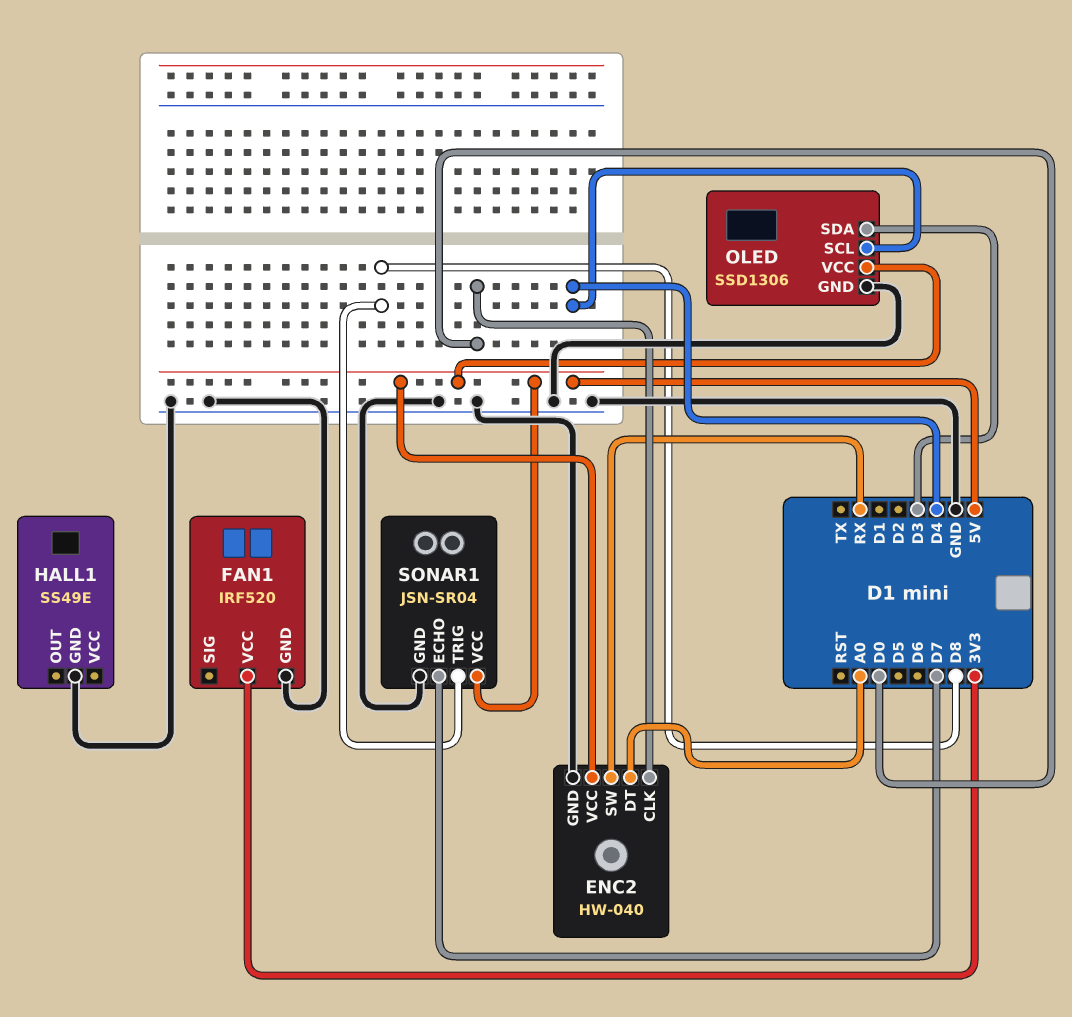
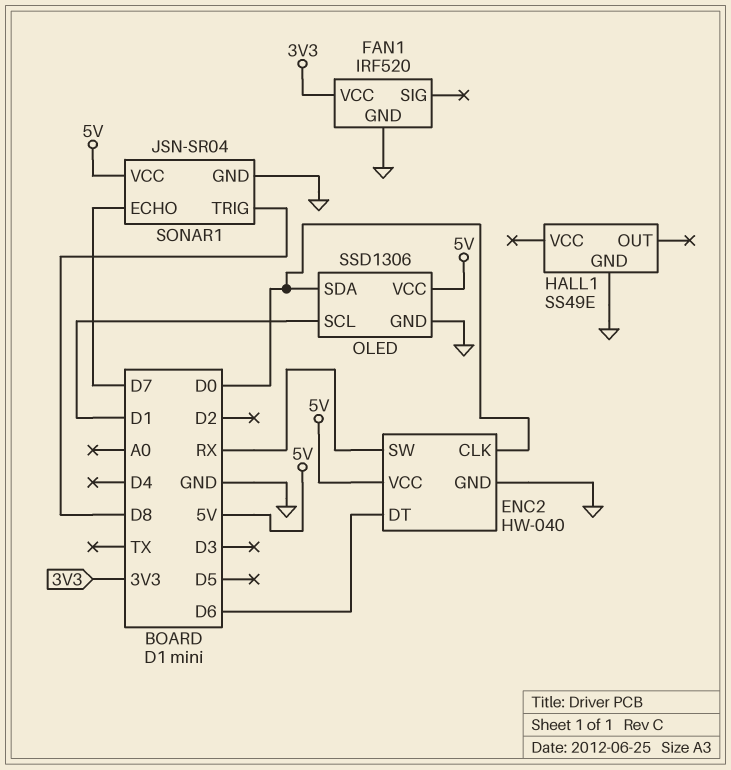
ENC2 pin DT: A0 -> D6
OLED pin SCL: D4 -> D1
OLED pin SDA: D3 -> D0

